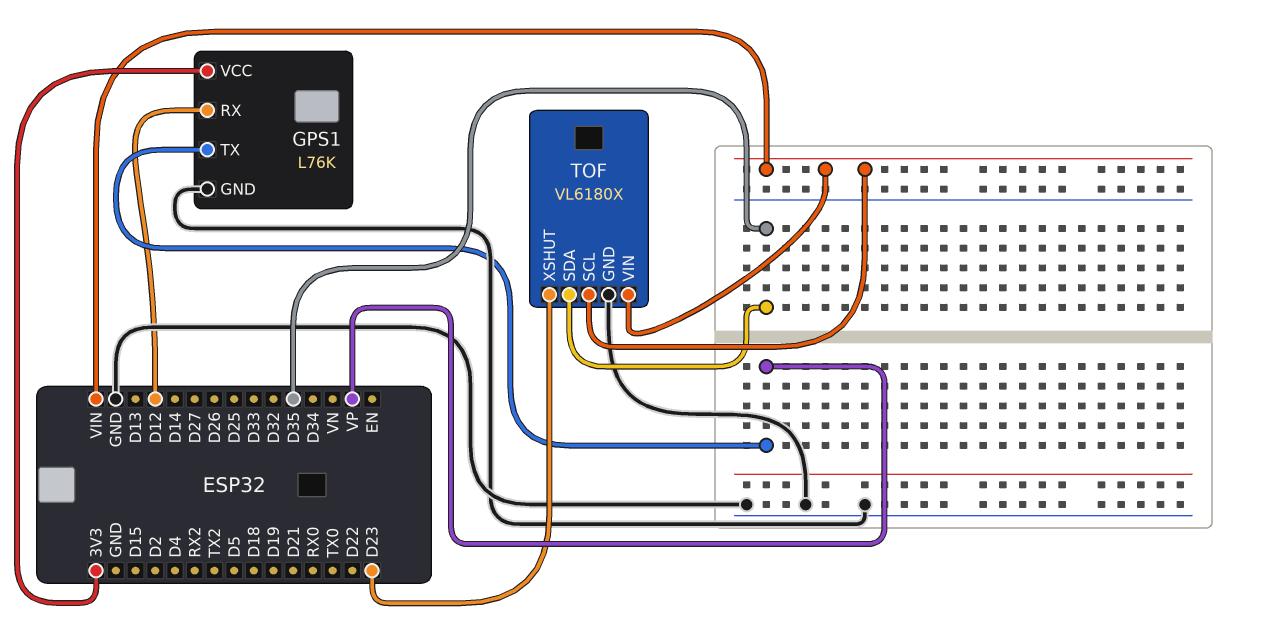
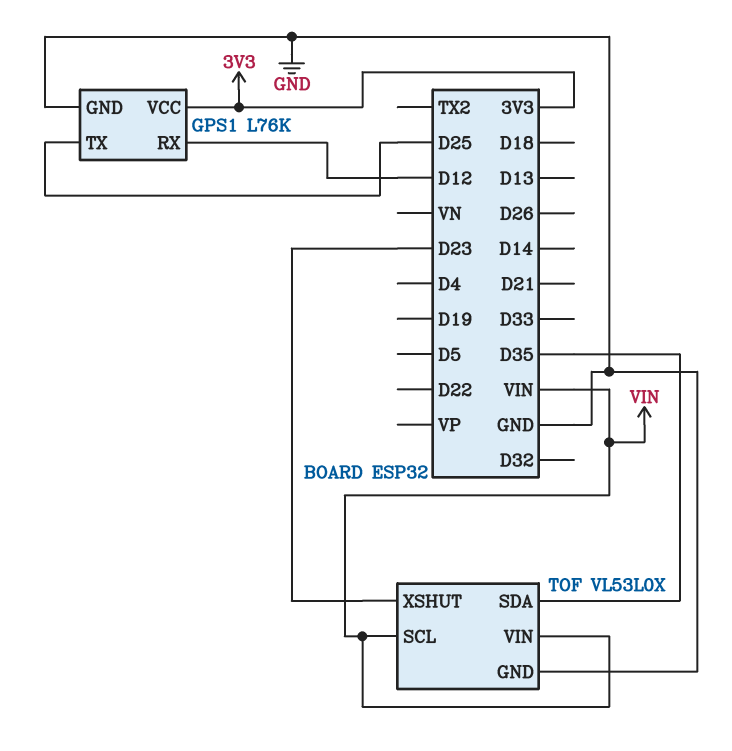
GPS1 pin TX: VP -> D25
TOF: VL6180X -> VL53L0X

